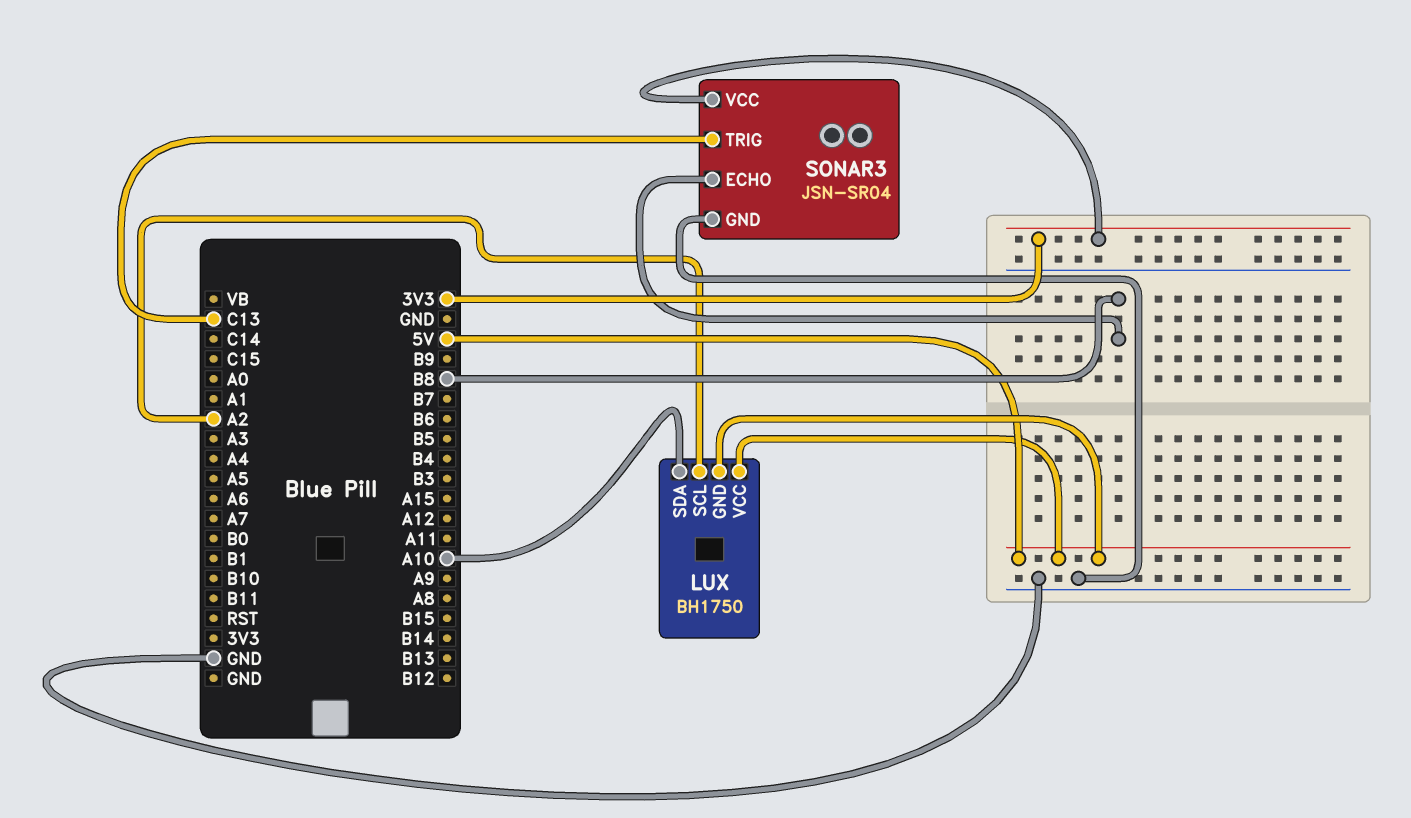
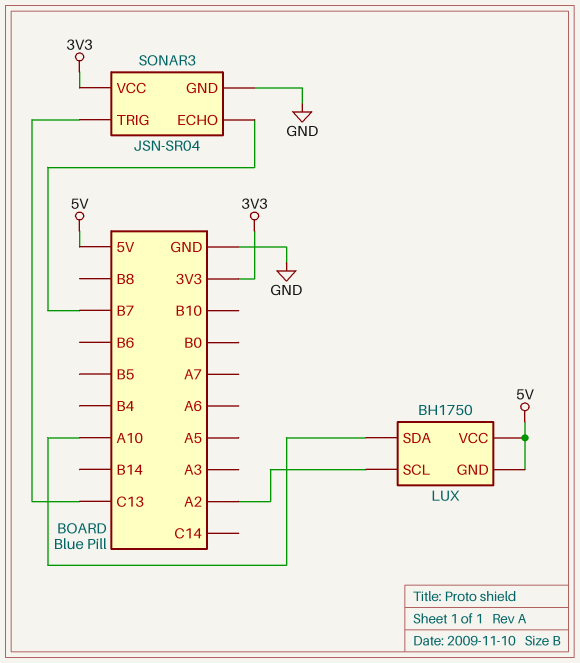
SONAR3 pin ECHO: B8 -> B7

